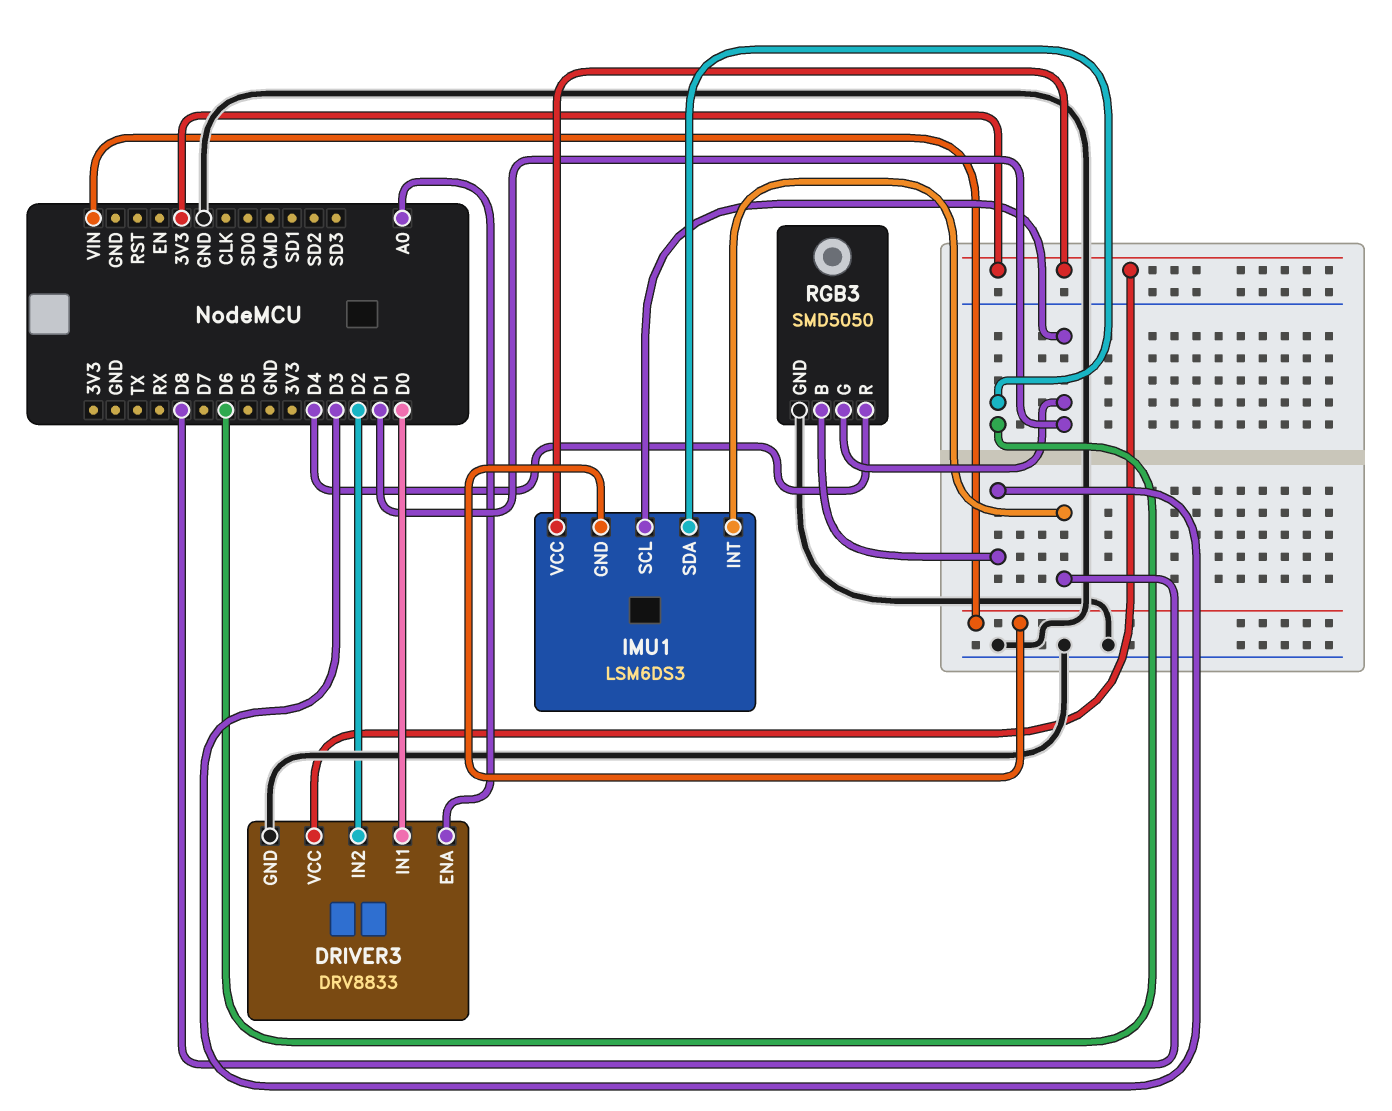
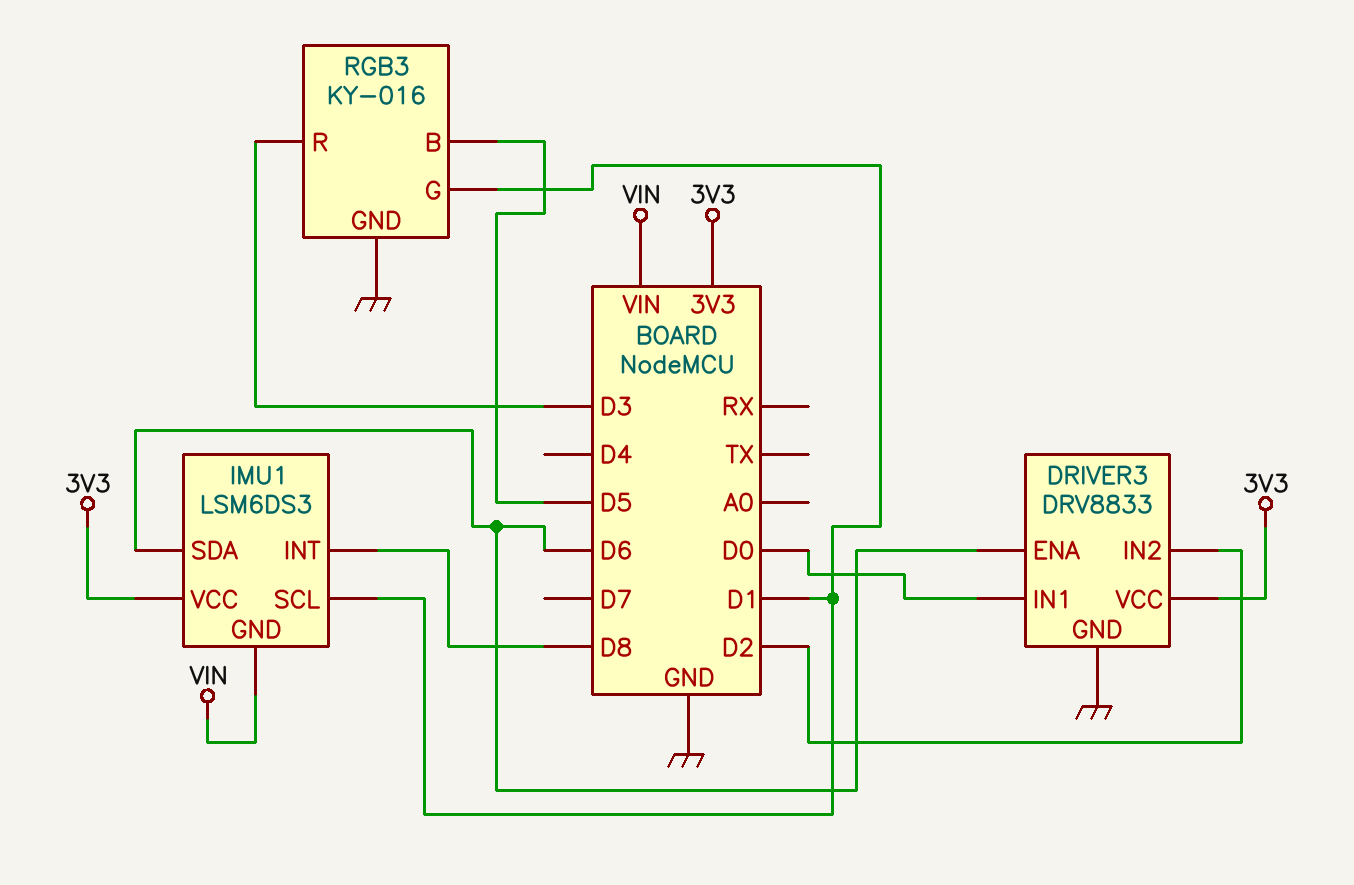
DRIVER3 pin ENA: A0 -> D6
RGB3: SMD5050 -> KY-016
RGB3 pin B: D3 -> D5
RGB3 pin R: D4 -> D3

